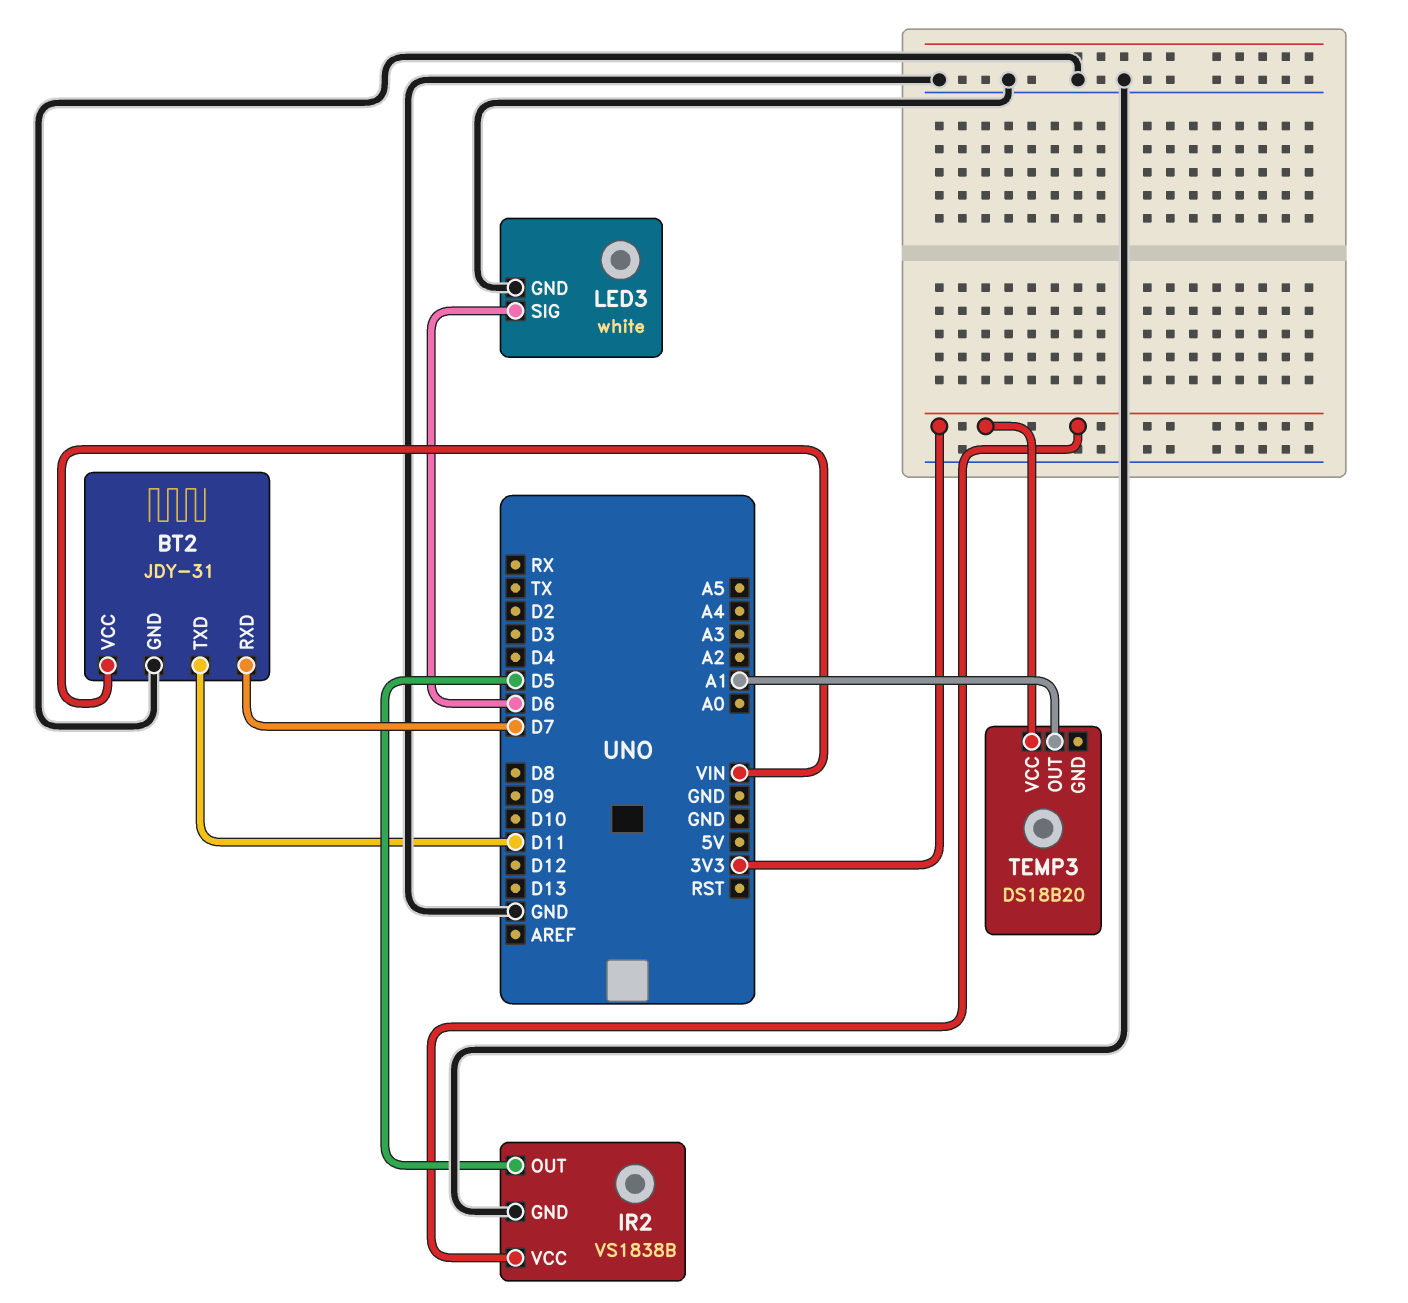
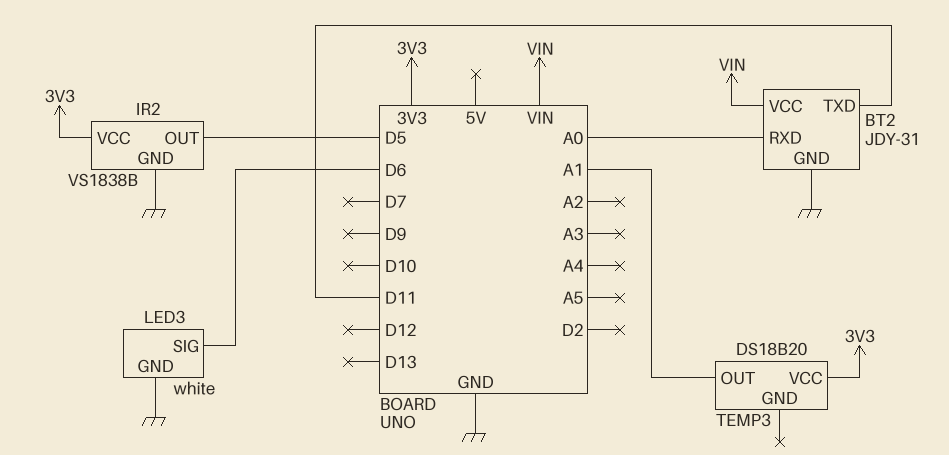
BT2 pin RXD: D7 -> A0

